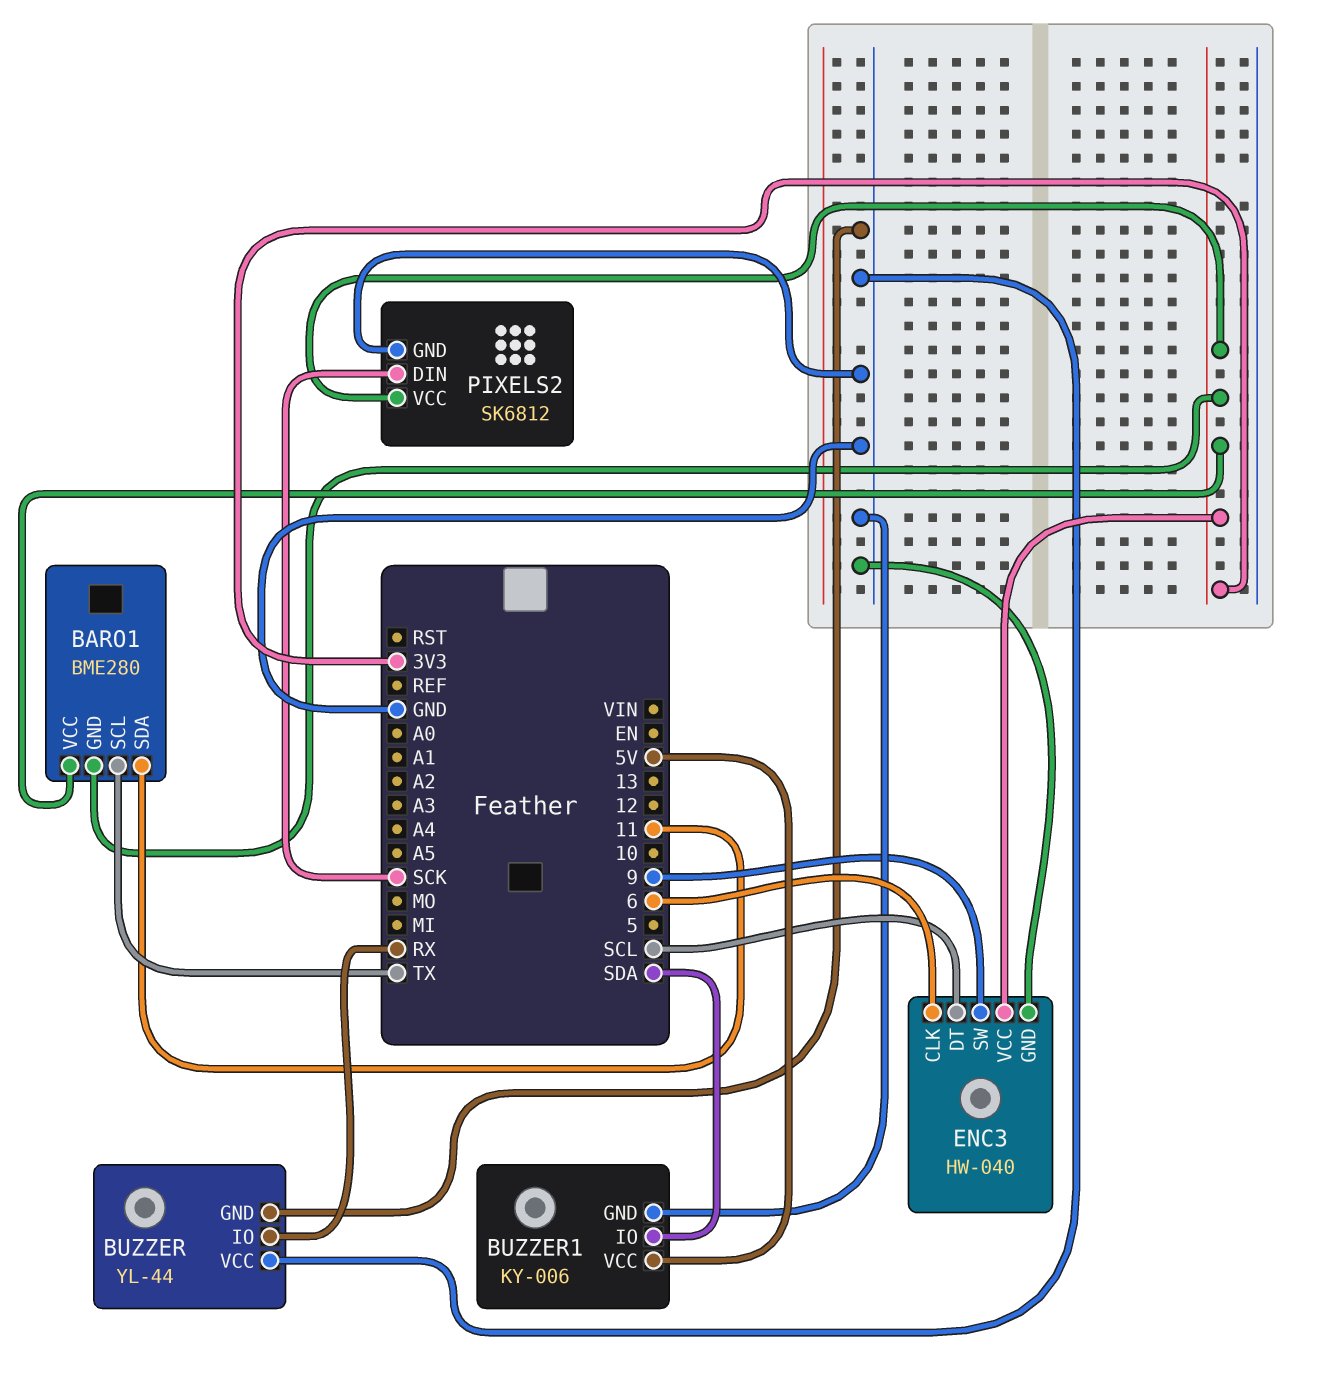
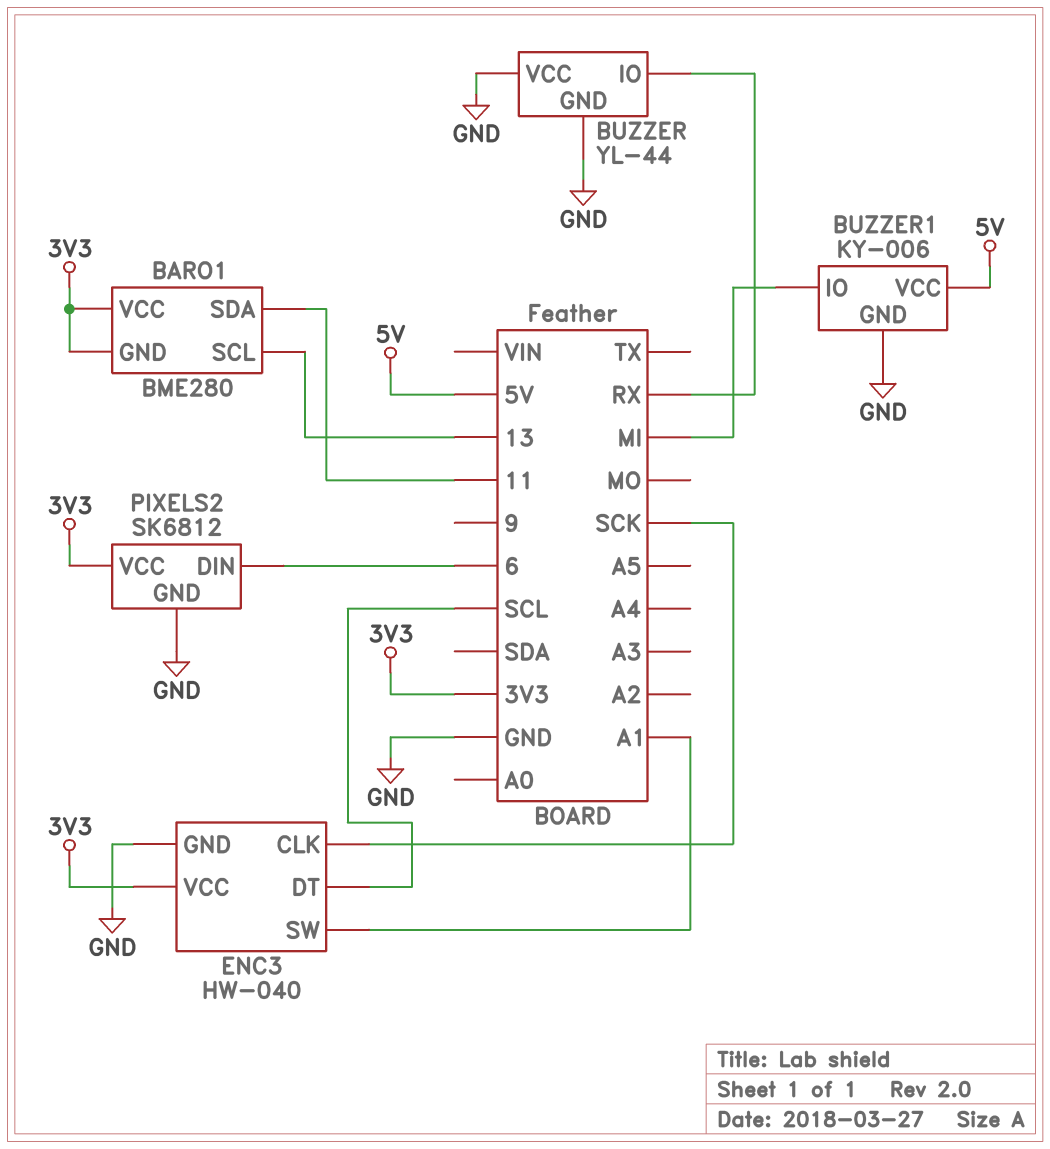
BARO1 pin SCL: TX -> 13
BUZZER1 pin IO: SDA -> MI
ENC3 pin CLK: 6 -> SCK
ENC3 pin SW: 9 -> A1
PIXELS2 pin DIN: SCK -> 6

